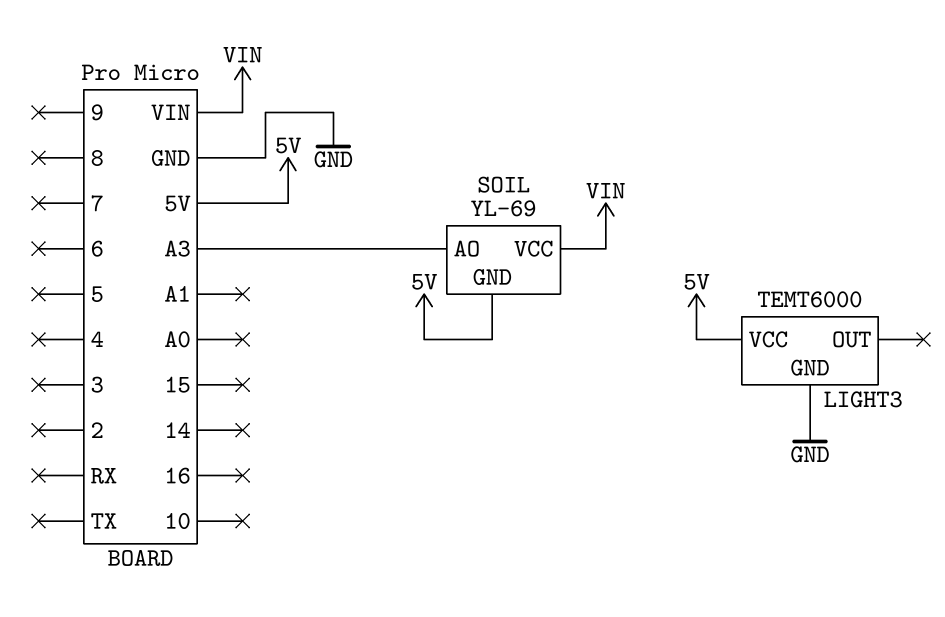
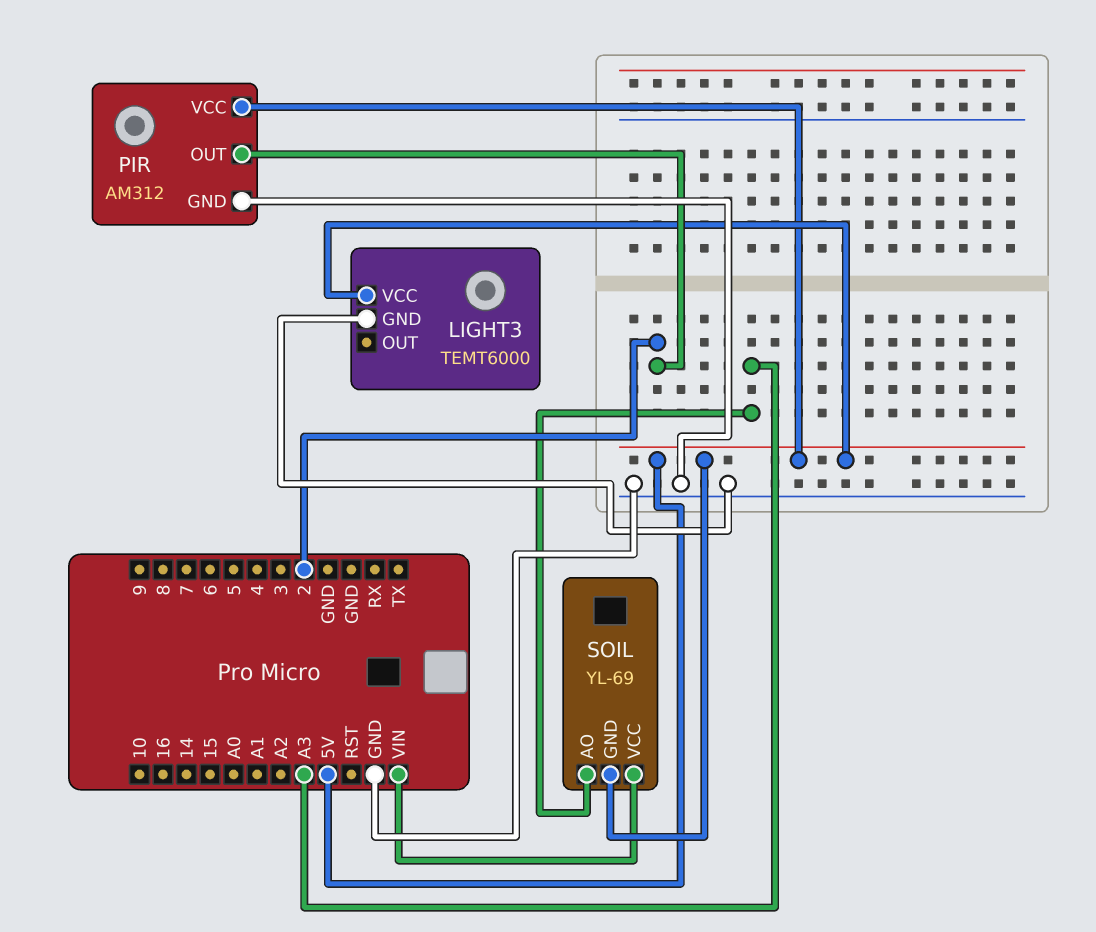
PIR: none -> AM312
PIR pin GND: none -> GND
PIR pin OUT: none -> 2
PIR pin VCC: none -> 5V

